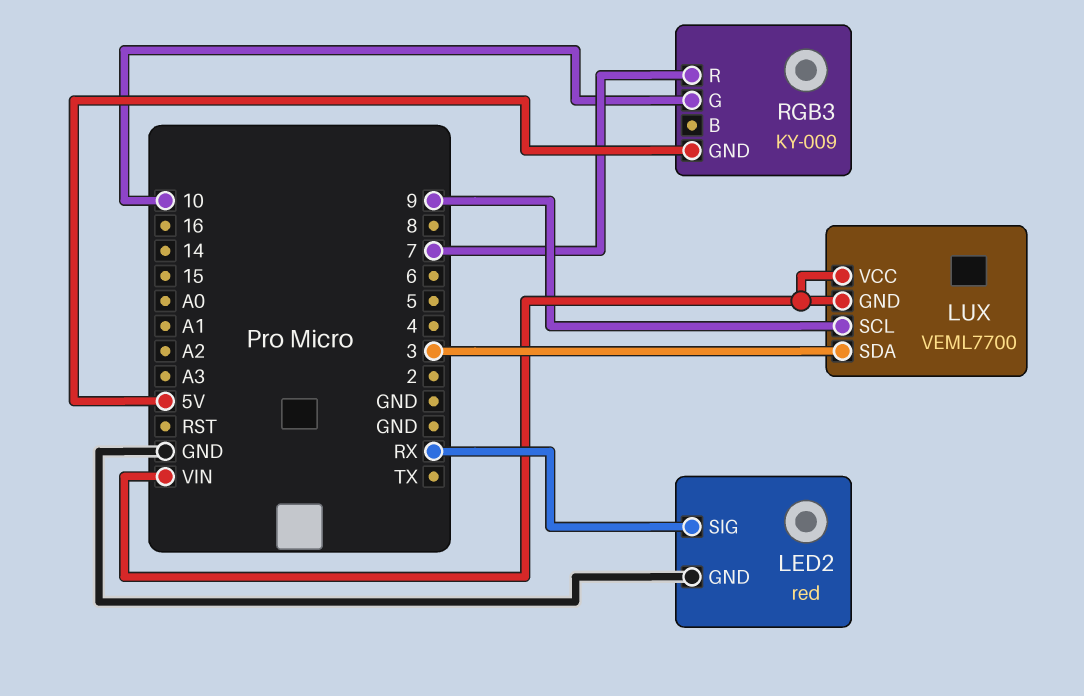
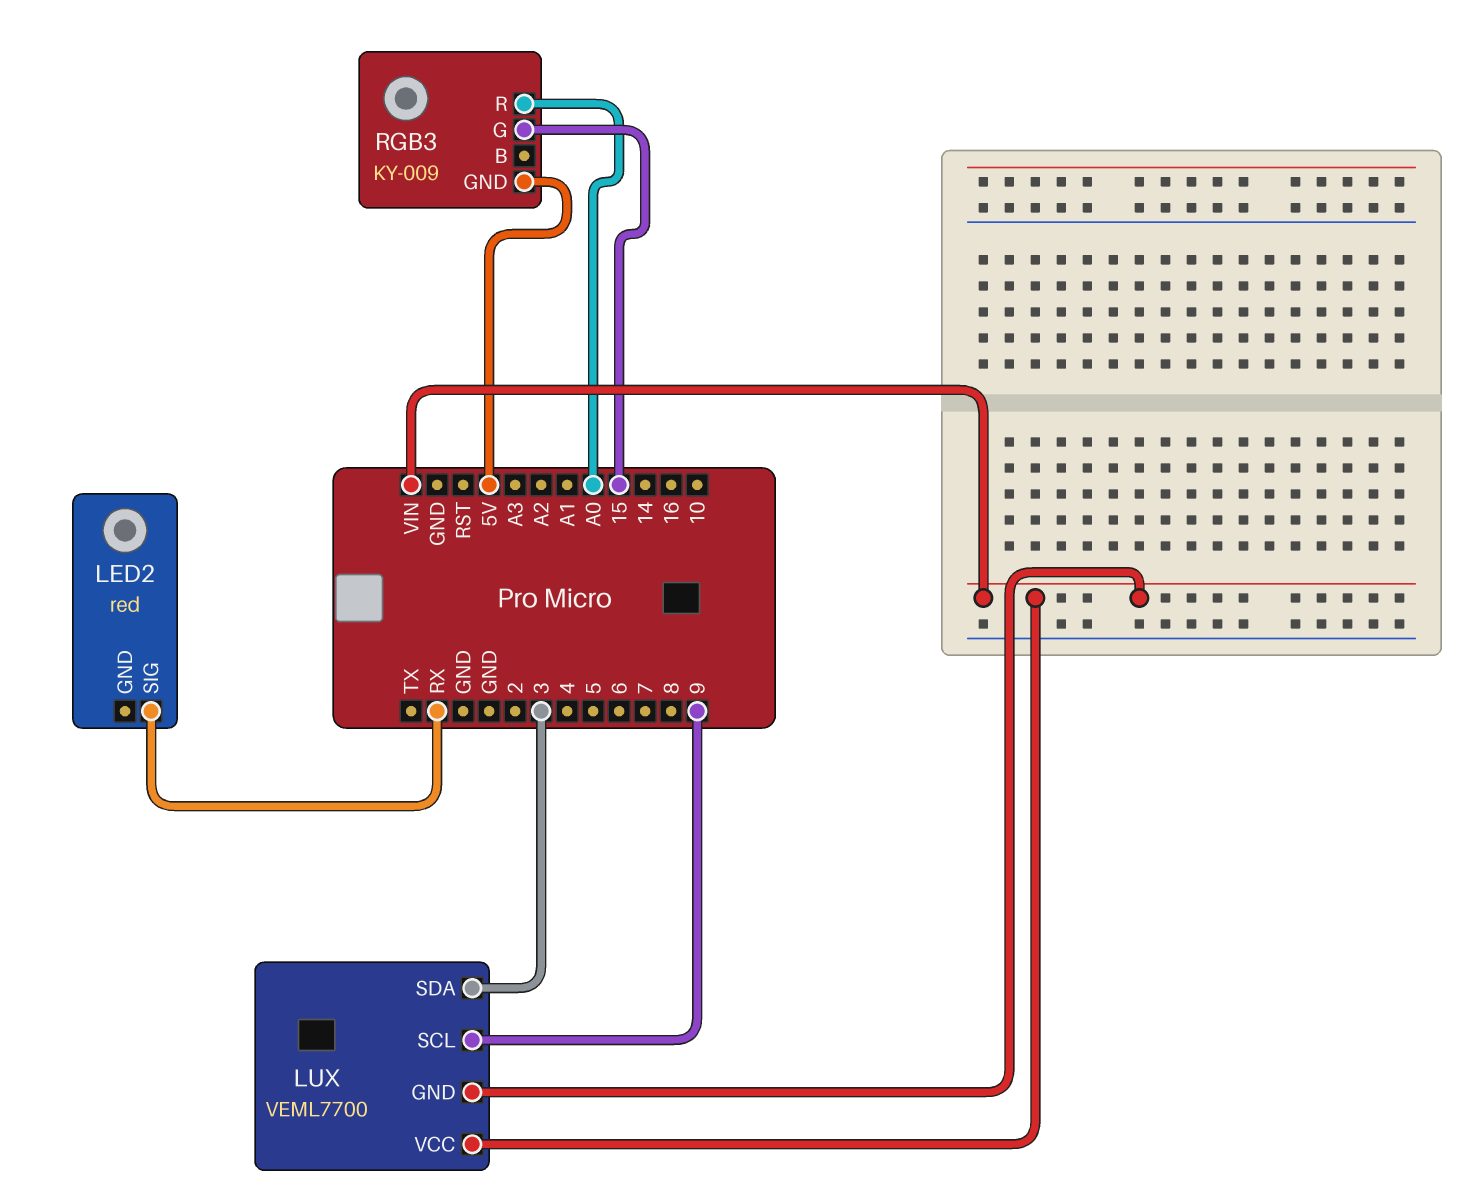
LED2 pin GND: GND -> none
RGB3 pin G: 10 -> 15
RGB3 pin R: 7 -> A0

